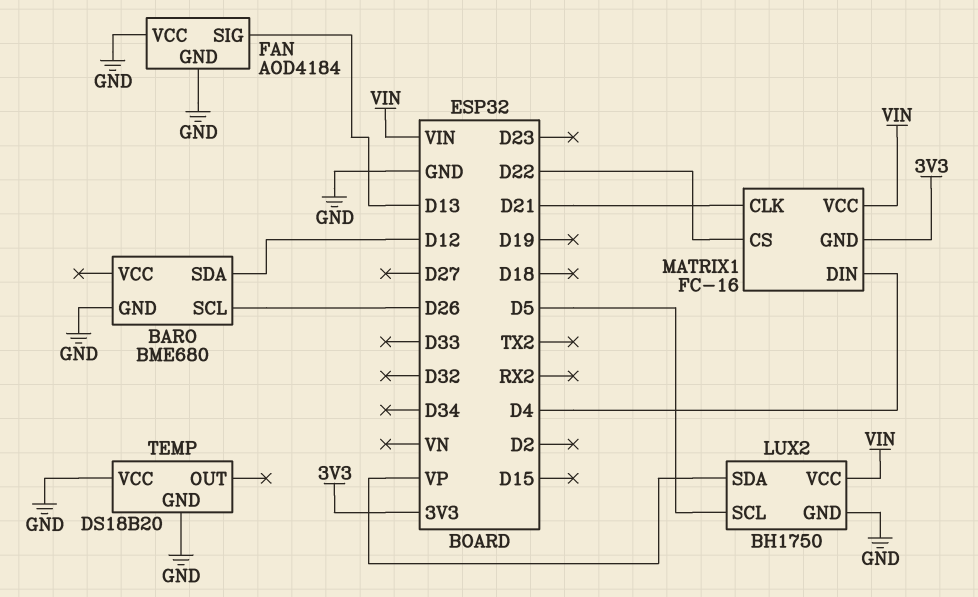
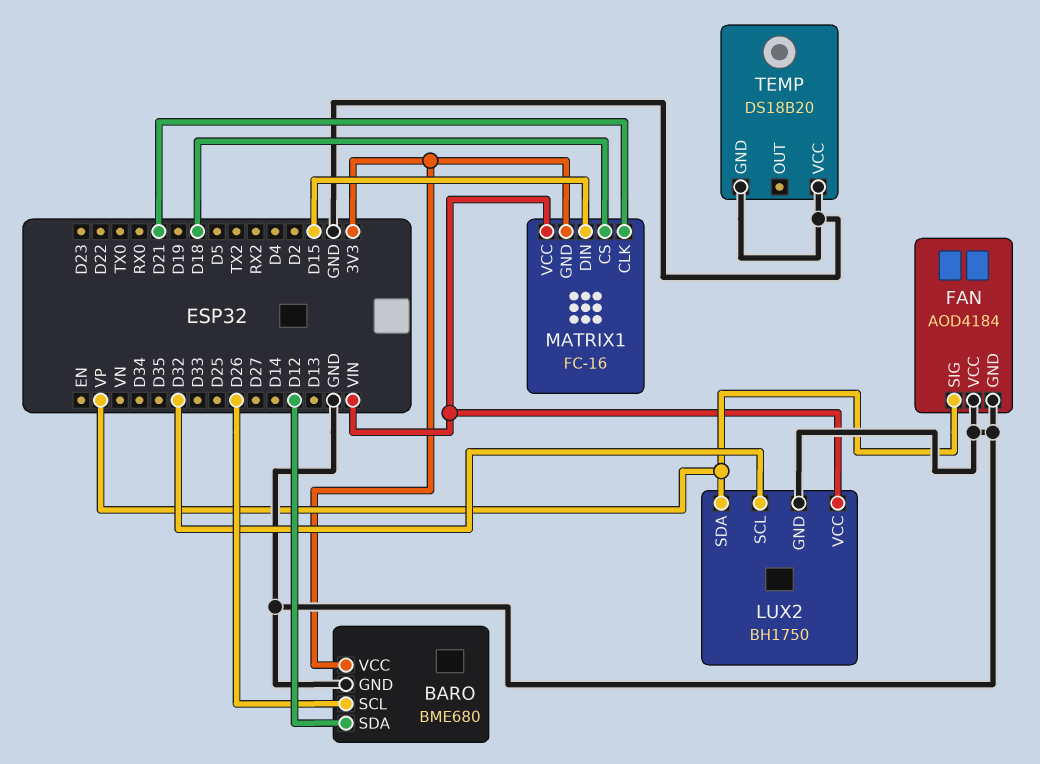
BARO pin VCC: none -> 3V3
FAN pin SIG: D13 -> VP
LUX2 pin SCL: D5 -> D32
MATRIX1 pin CS: D22 -> D18
MATRIX1 pin DIN: D4 -> D15

